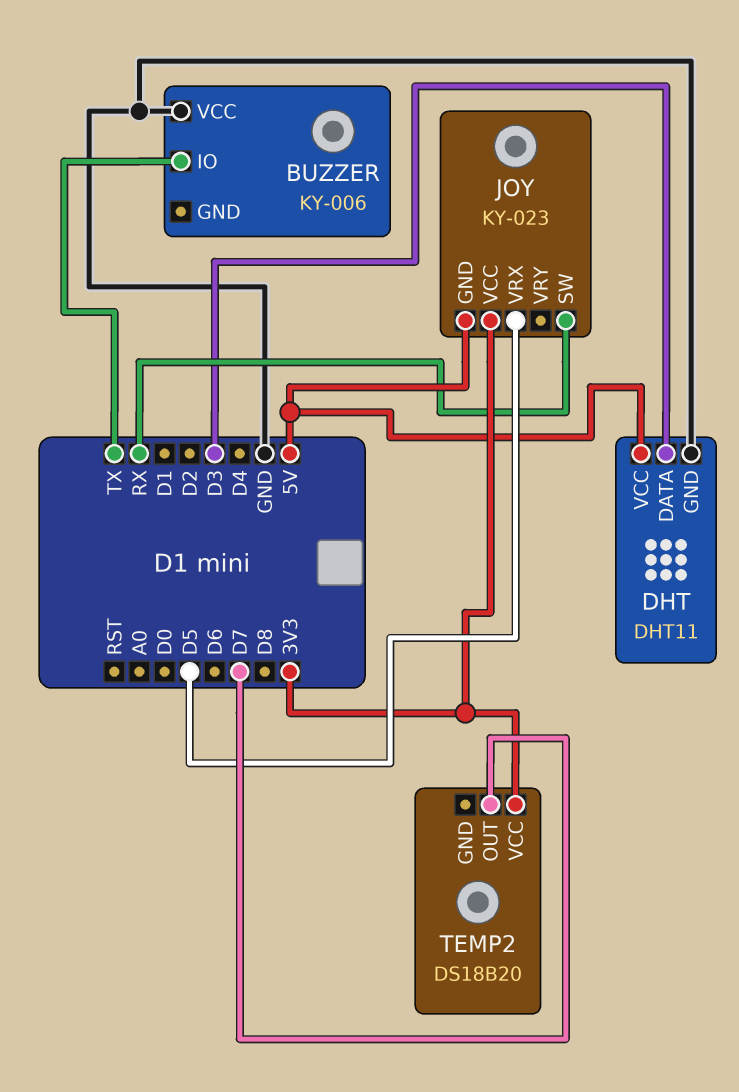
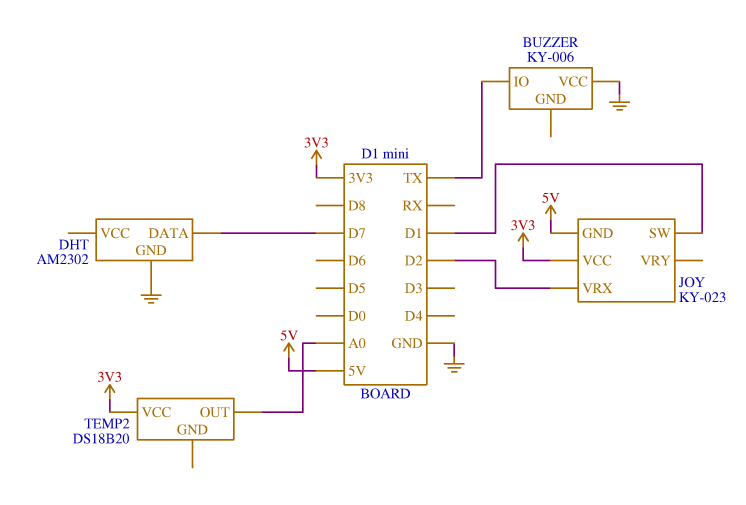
DHT: DHT11 -> AM2302
DHT pin DATA: D3 -> D7
DHT pin VCC: 5V -> none
JOY pin SW: RX -> D1
JOY pin VRX: D5 -> D2
TEMP2 pin OUT: D7 -> A0

